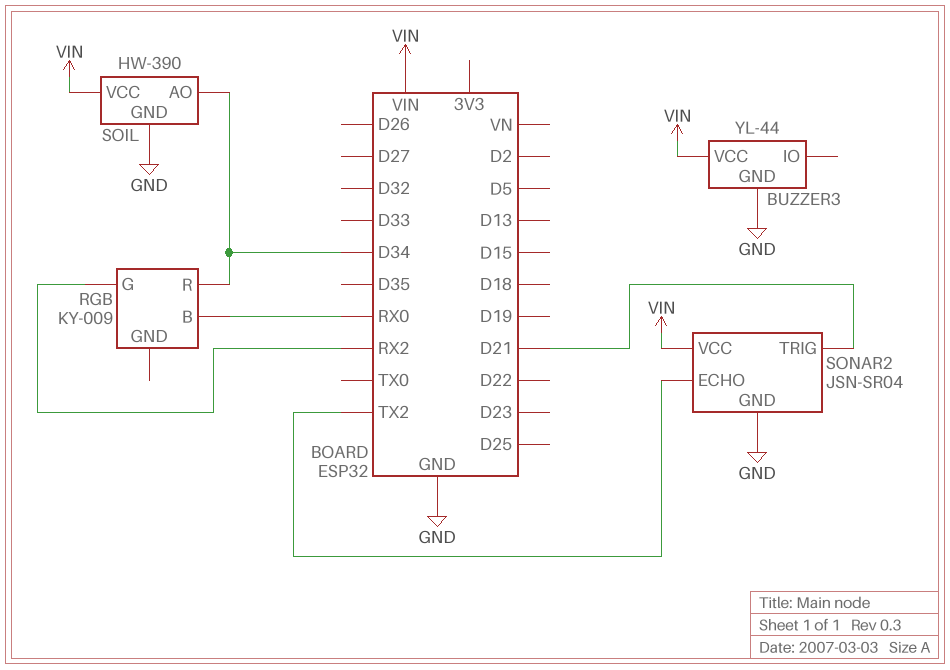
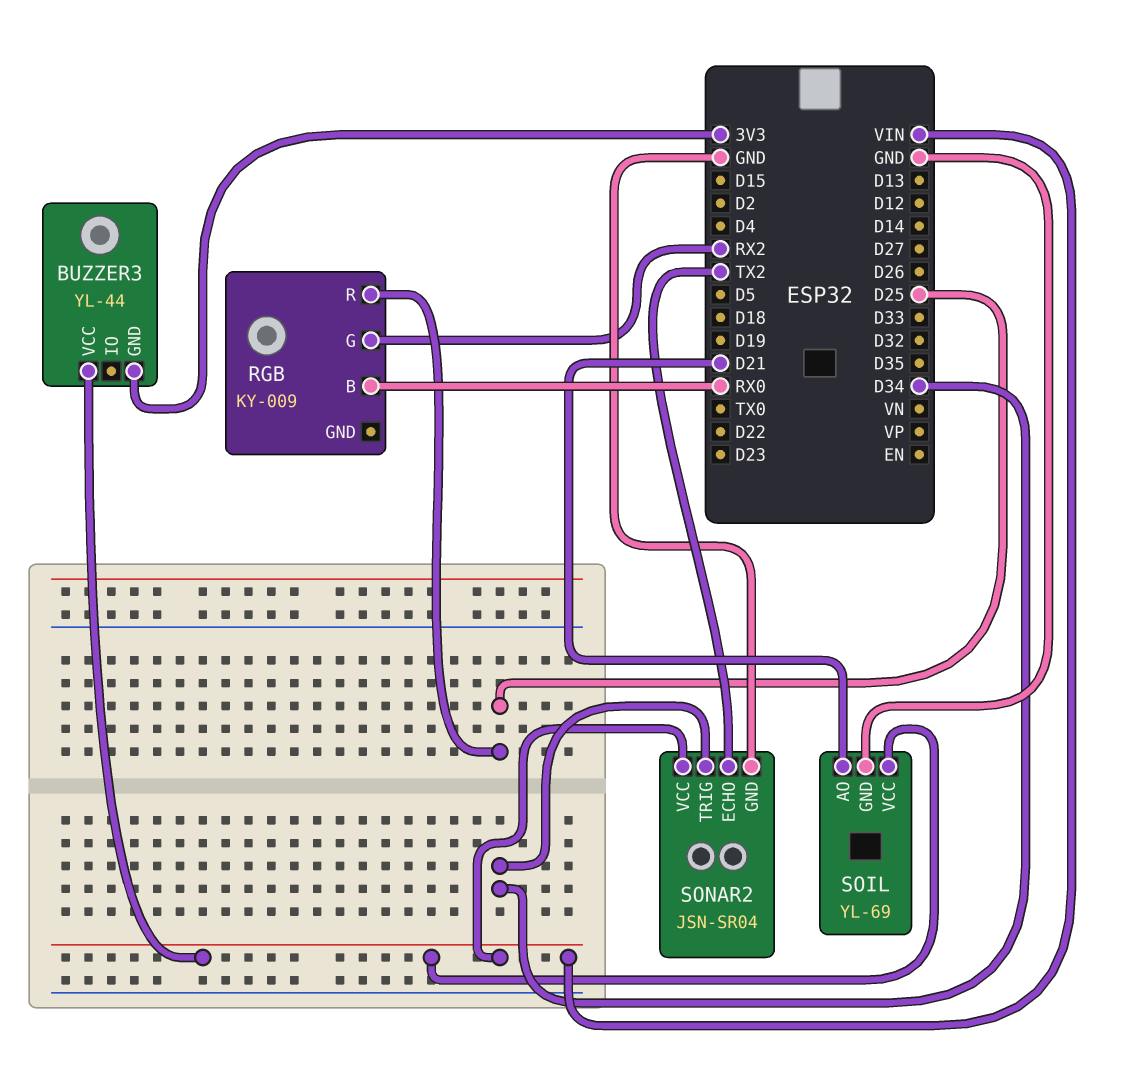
BUZZER3 pin GND: GND -> 3V3
RGB pin R: D34 -> D25
SOIL: HW-390 -> YL-69
SOIL pin AO: D34 -> D21
SONAR2 pin TRIG: D21 -> D34

